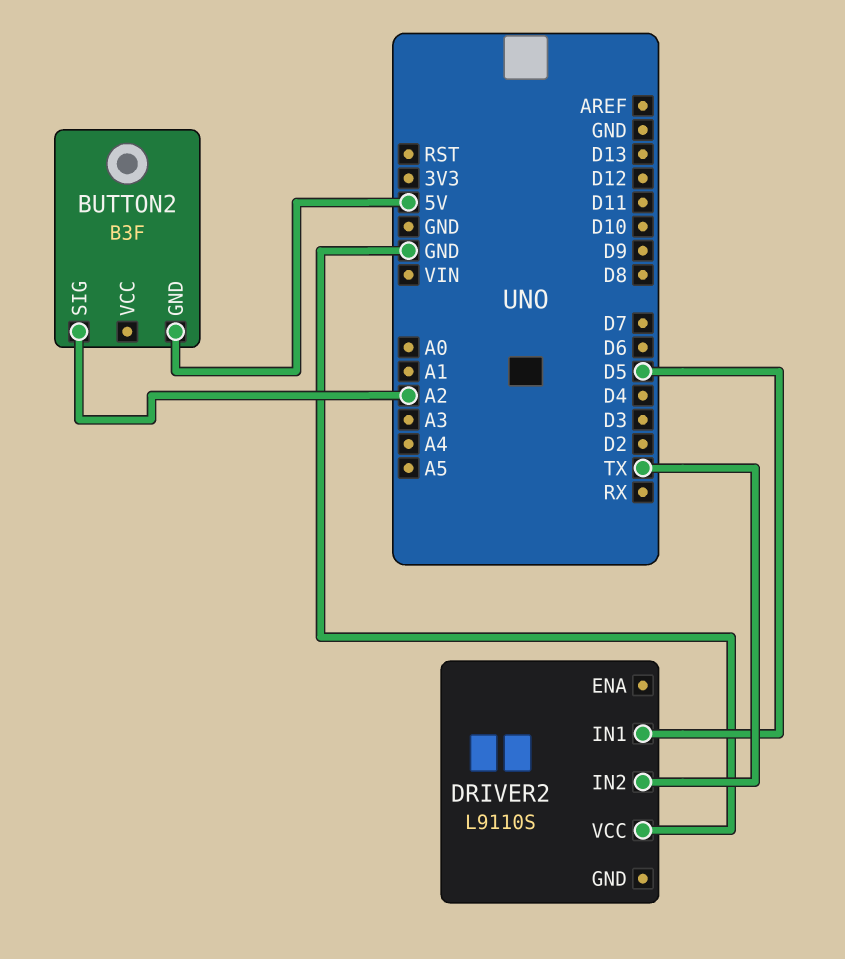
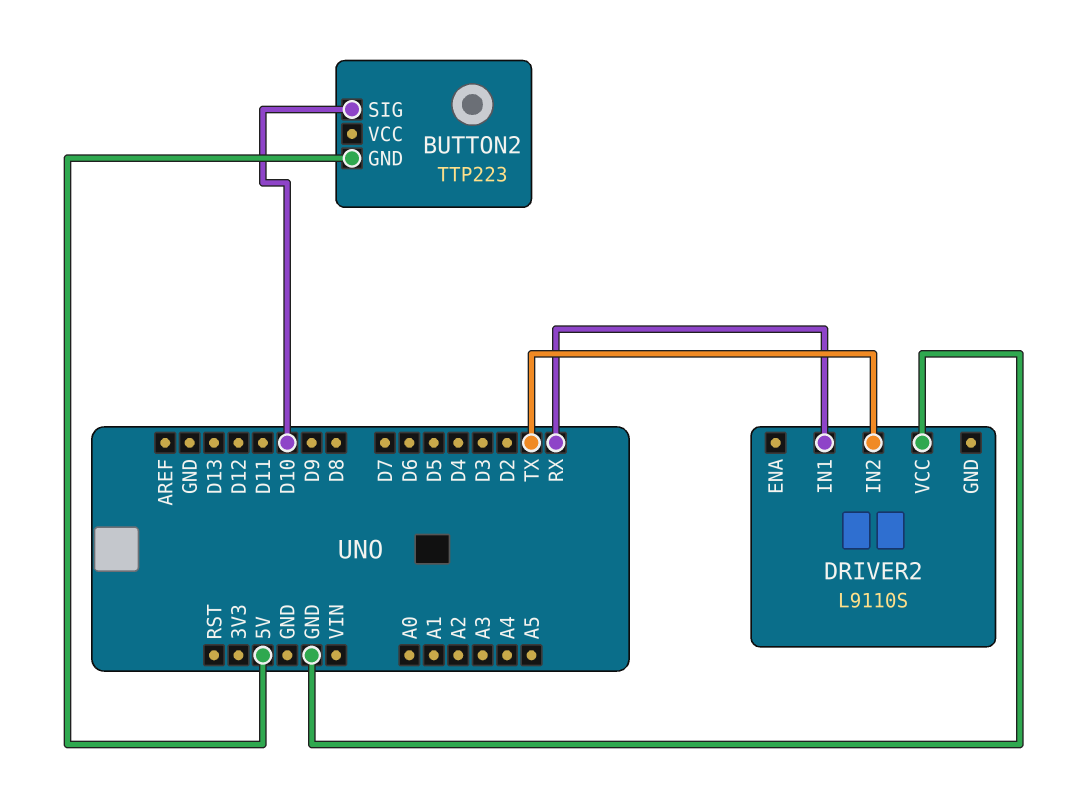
BUTTON2: B3F -> TTP223
BUTTON2 pin SIG: A2 -> D10
DRIVER2 pin IN1: D5 -> RX

